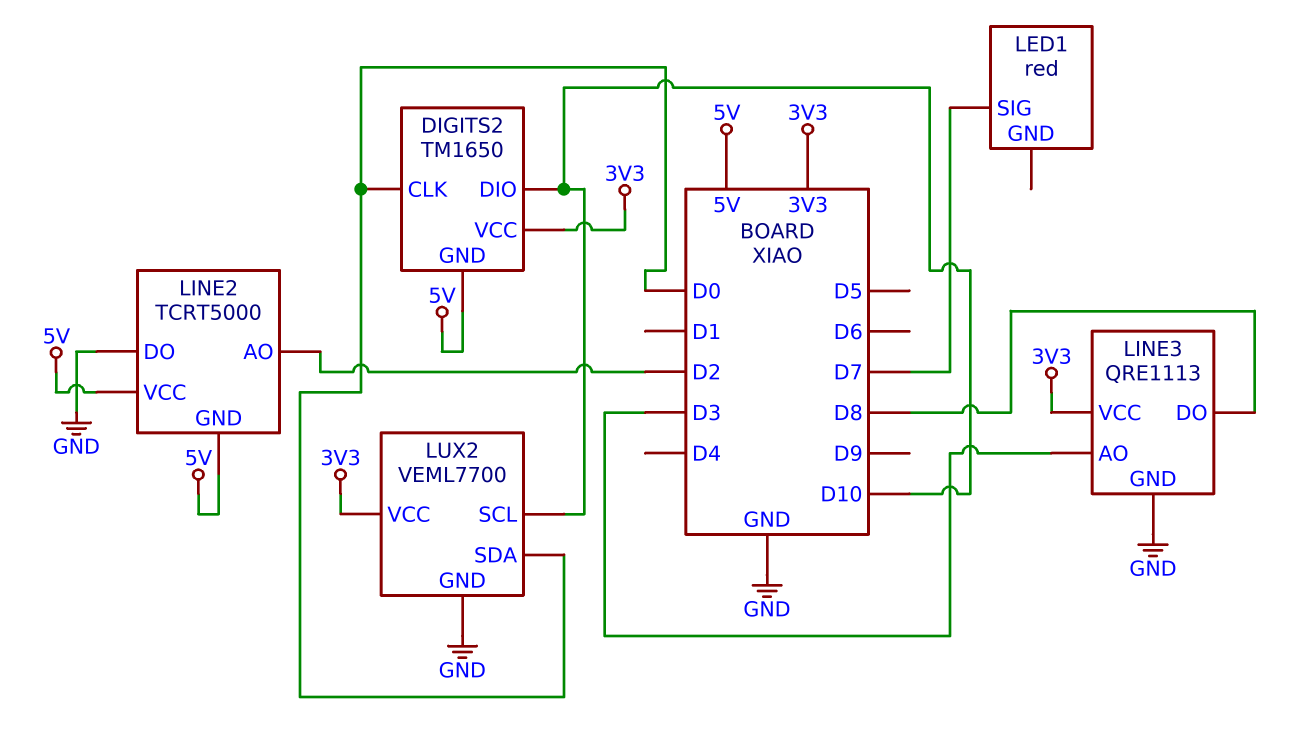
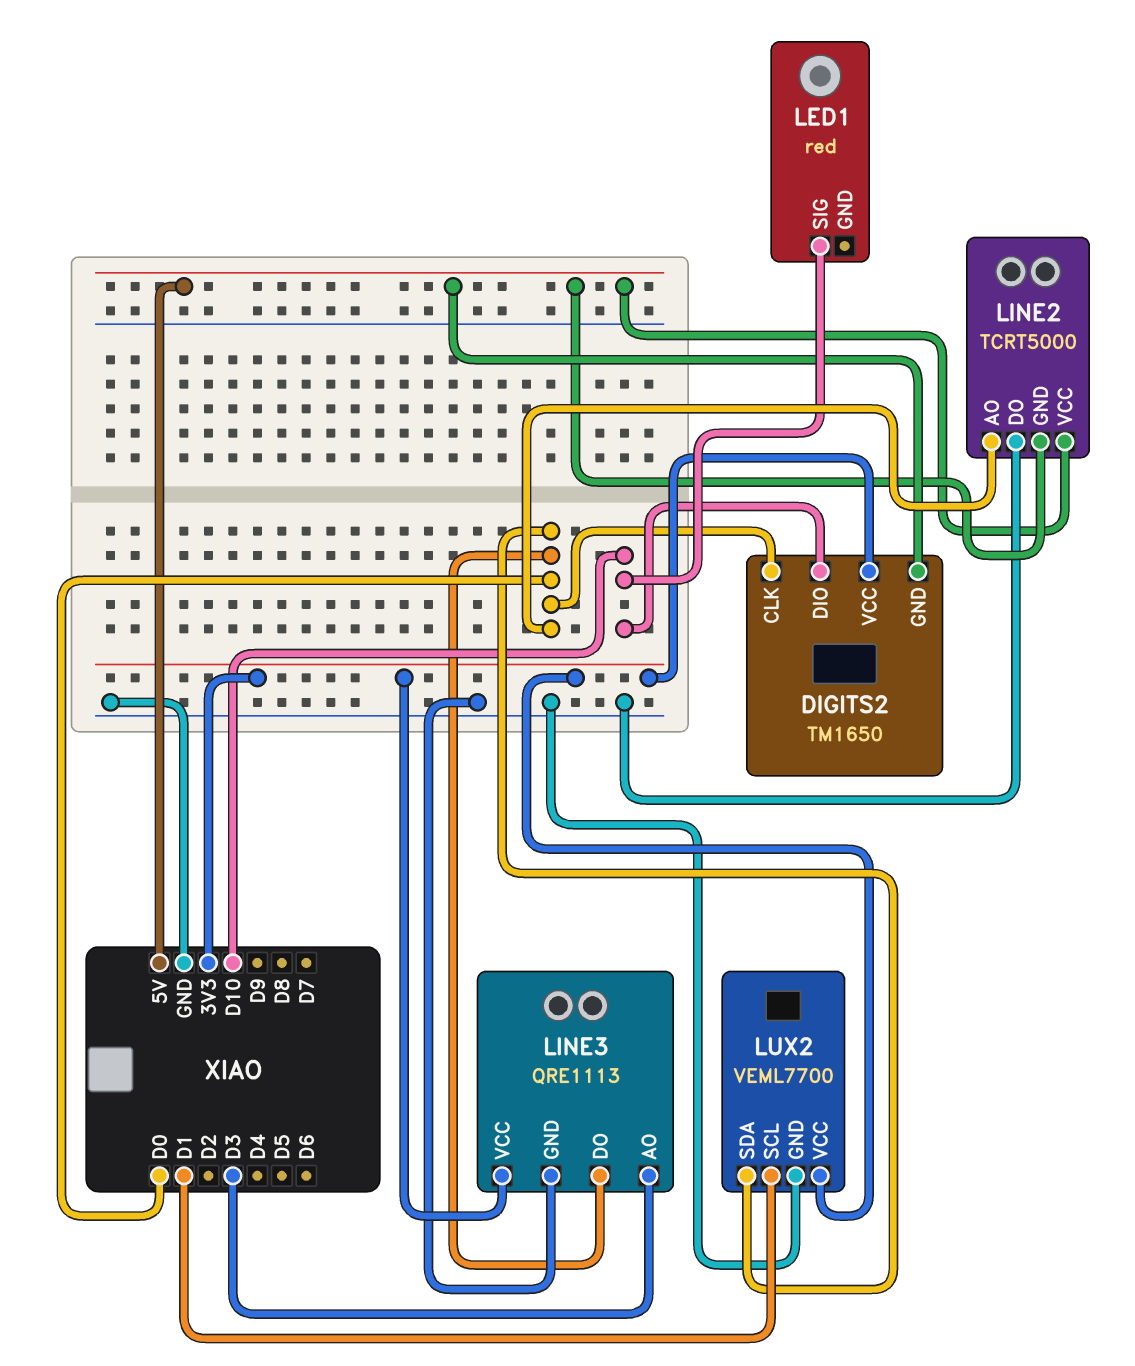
LED1 pin SIG: D7 -> D10
LINE2 pin AO: D2 -> D0
LINE3 pin DO: D8 -> D0
LUX2 pin SCL: D10 -> D1

